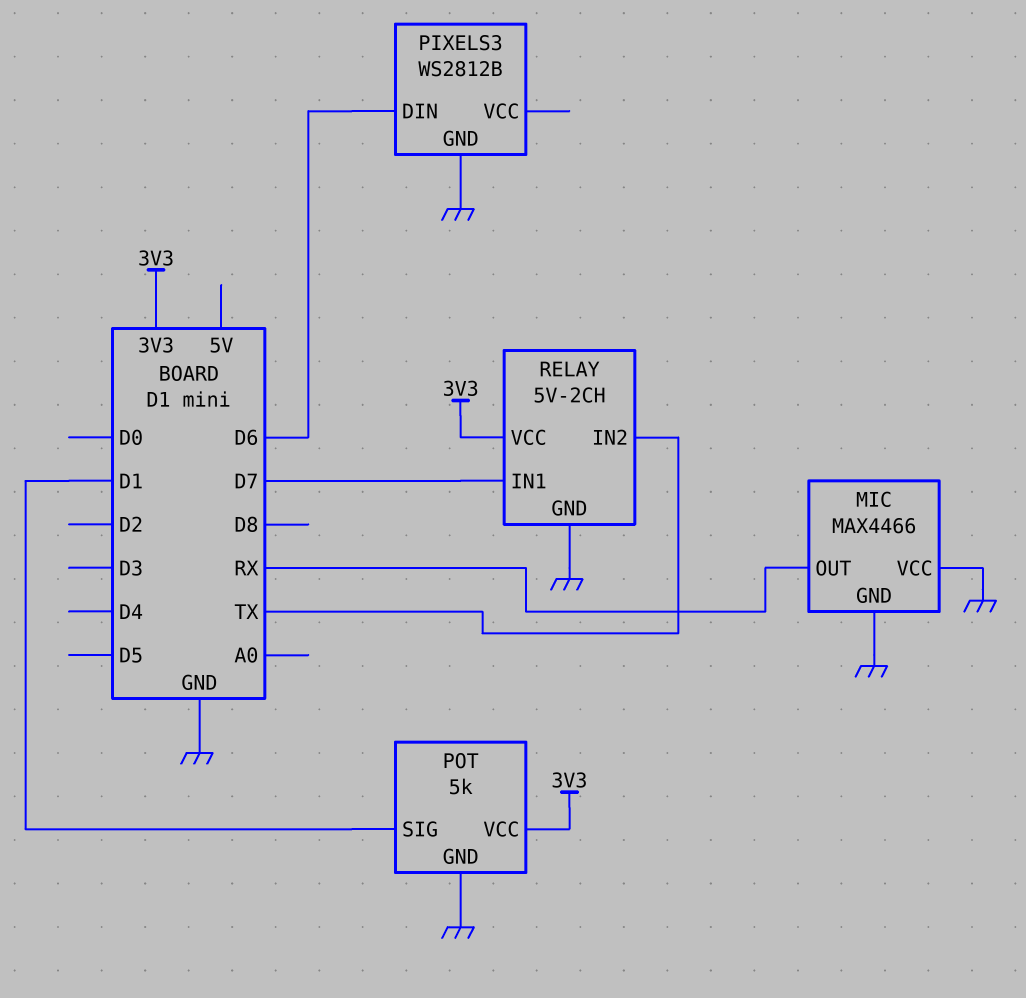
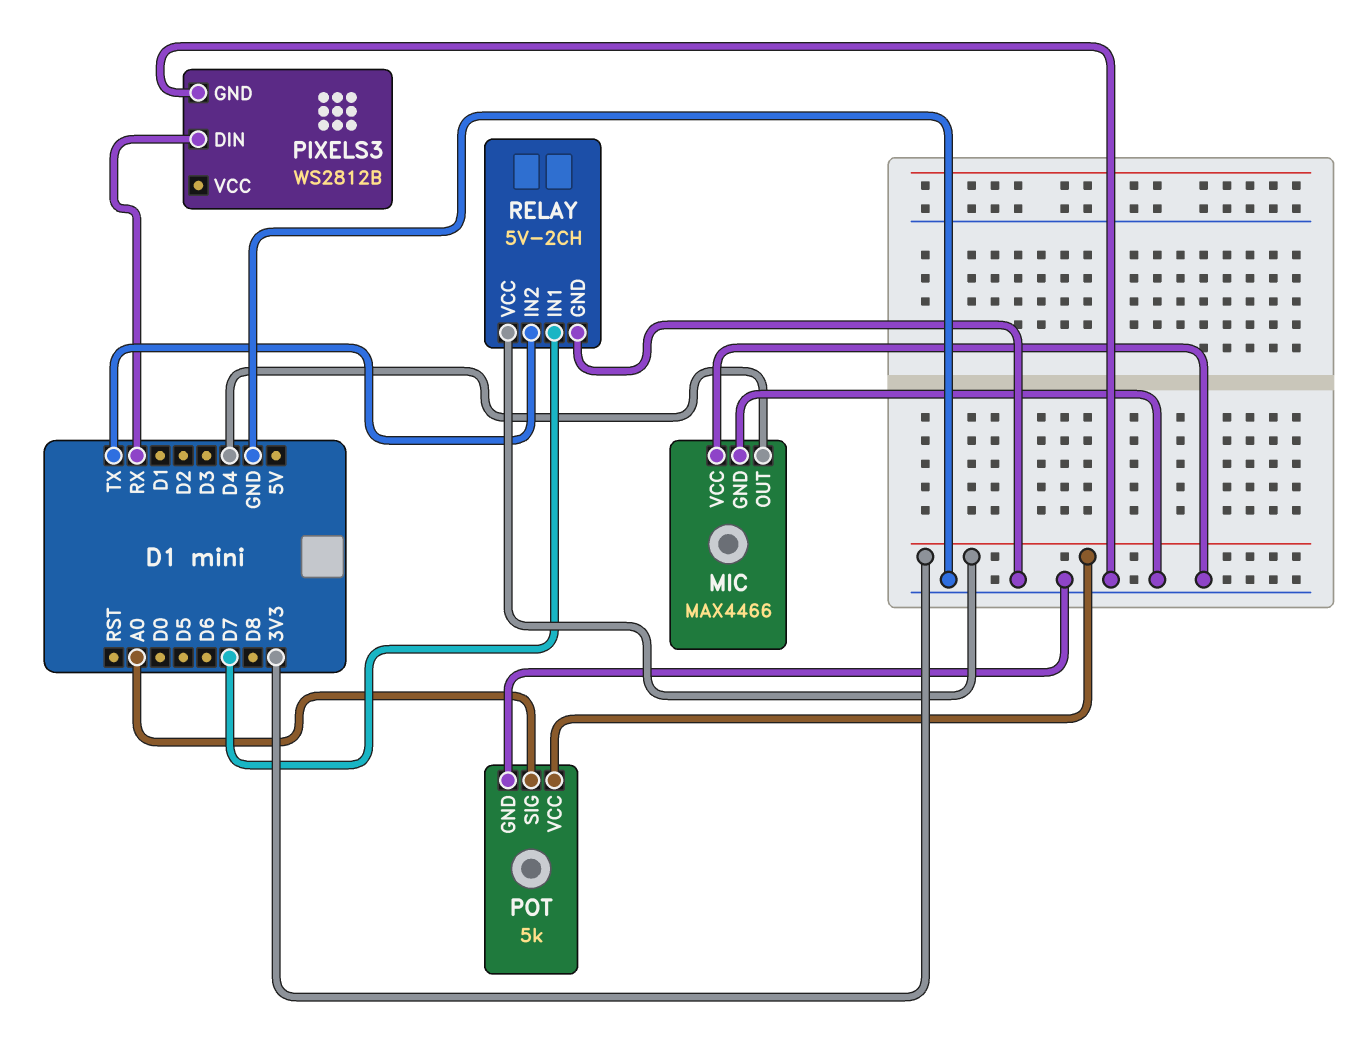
MIC pin OUT: RX -> D4
PIXELS3 pin DIN: D6 -> RX
POT pin SIG: D1 -> A0

